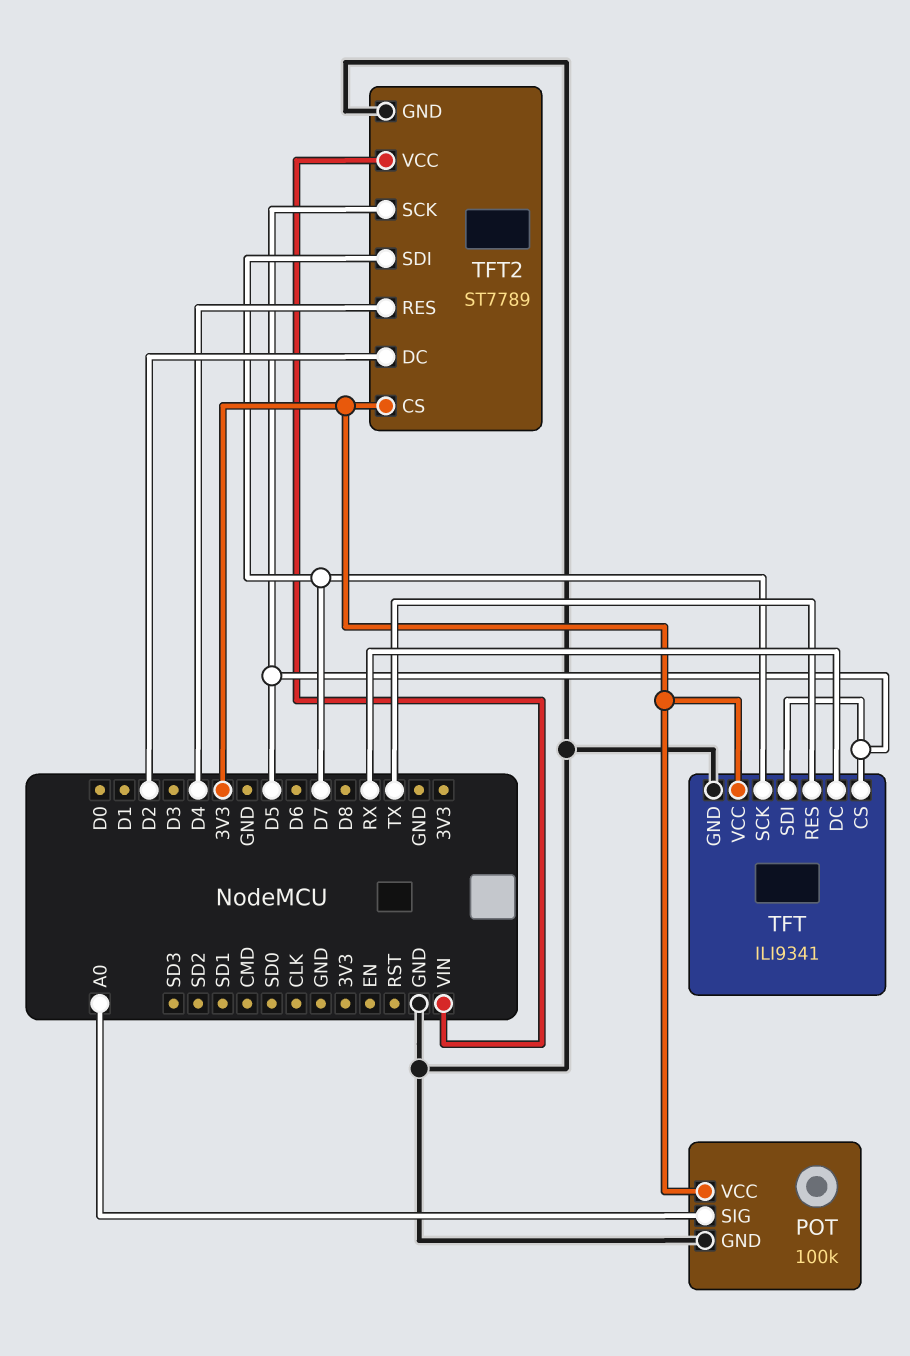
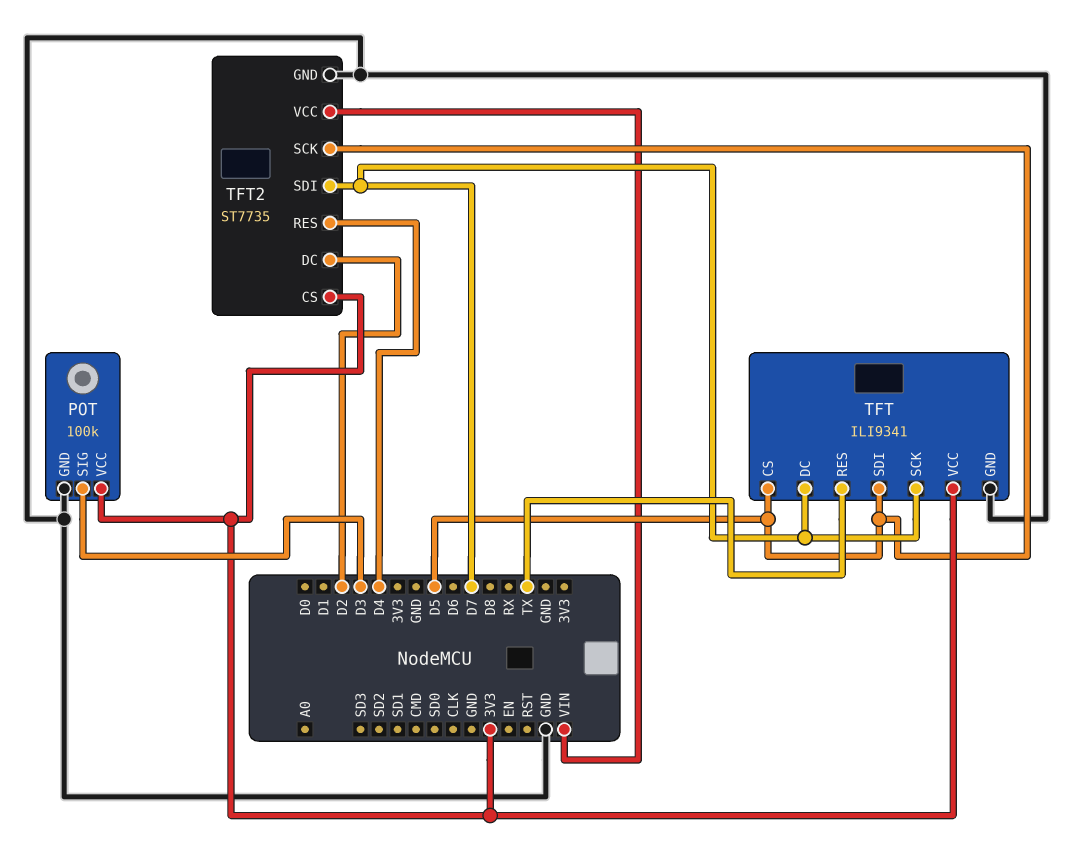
POT pin SIG: A0 -> D3
TFT pin DC: RX -> D7
TFT2: ST7789 -> ST7735

